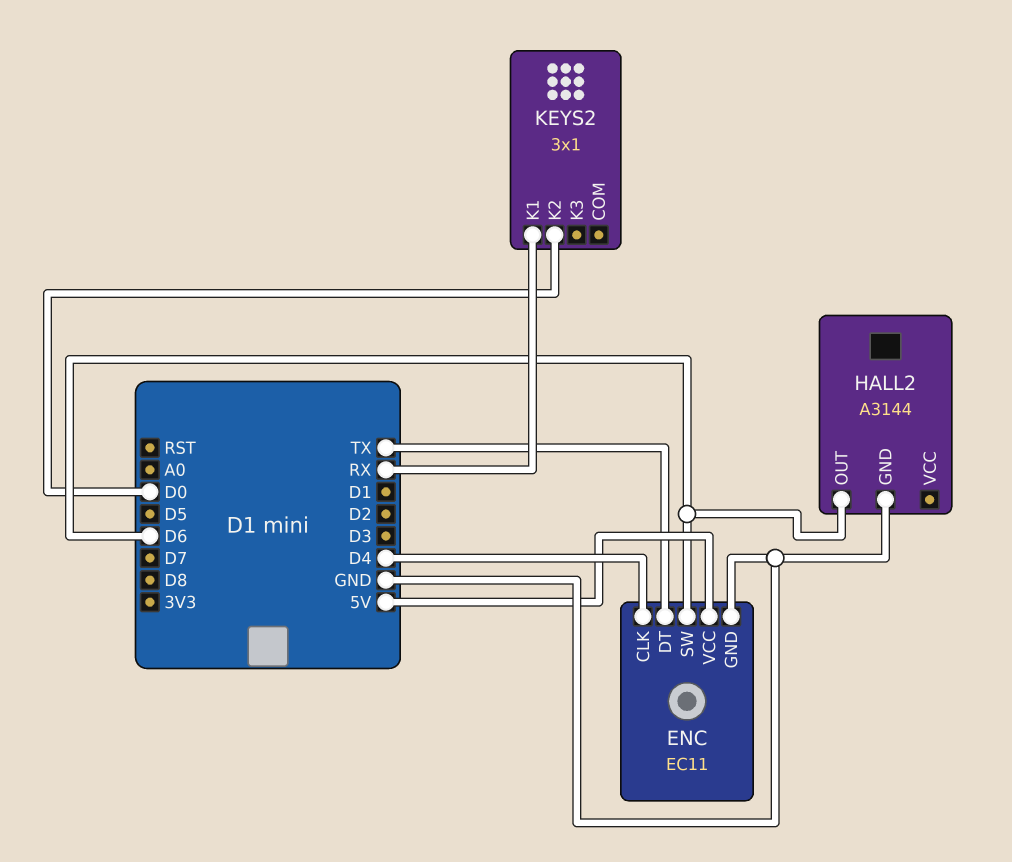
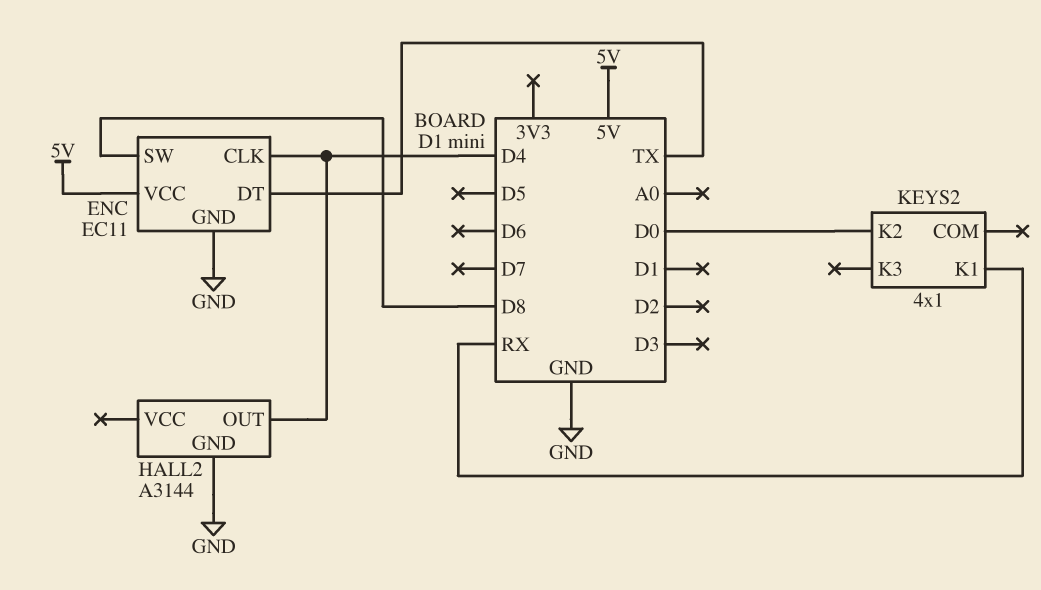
ENC pin SW: D6 -> D8
HALL2 pin OUT: D6 -> D4
KEYS2: 3x1 -> 4x1

